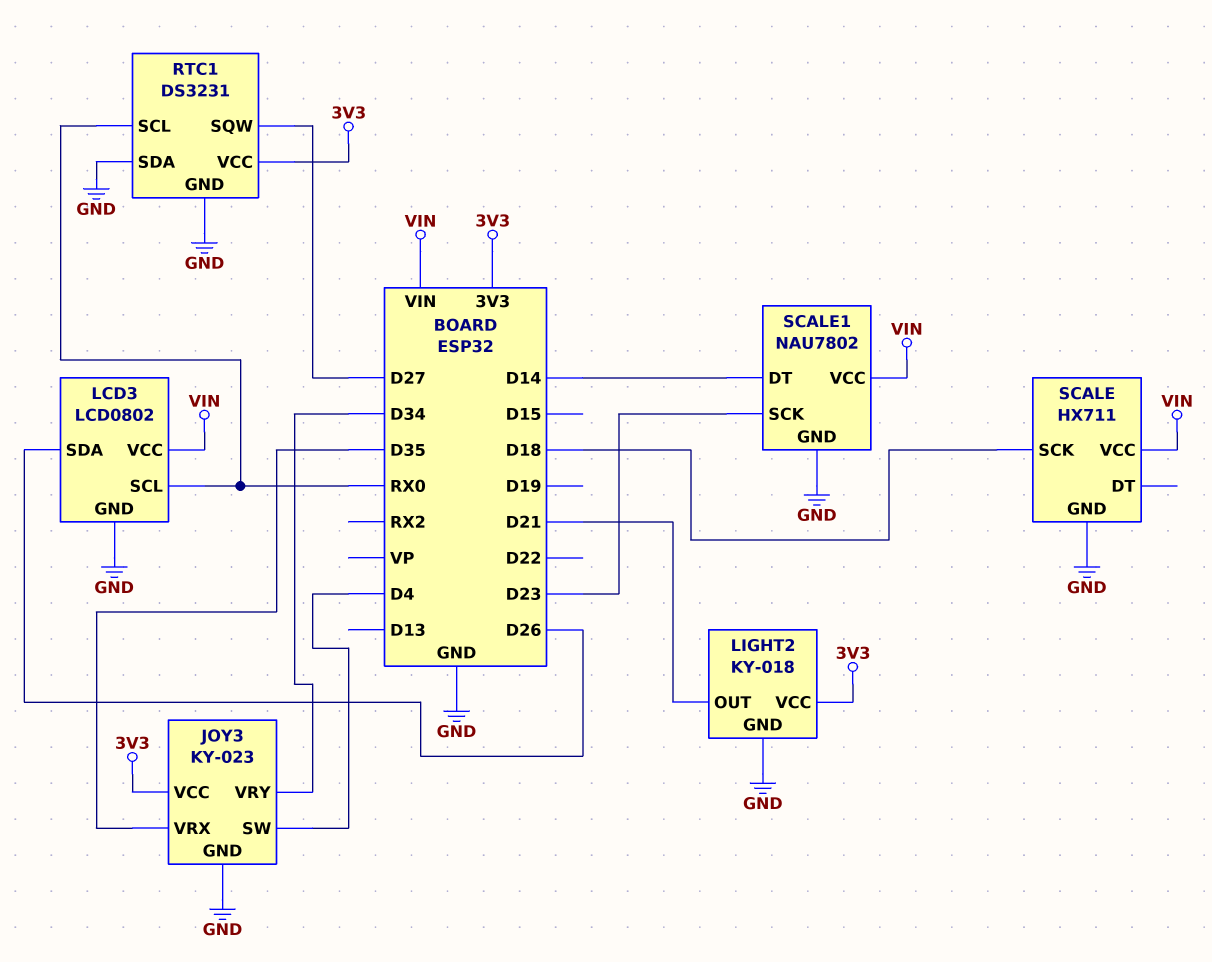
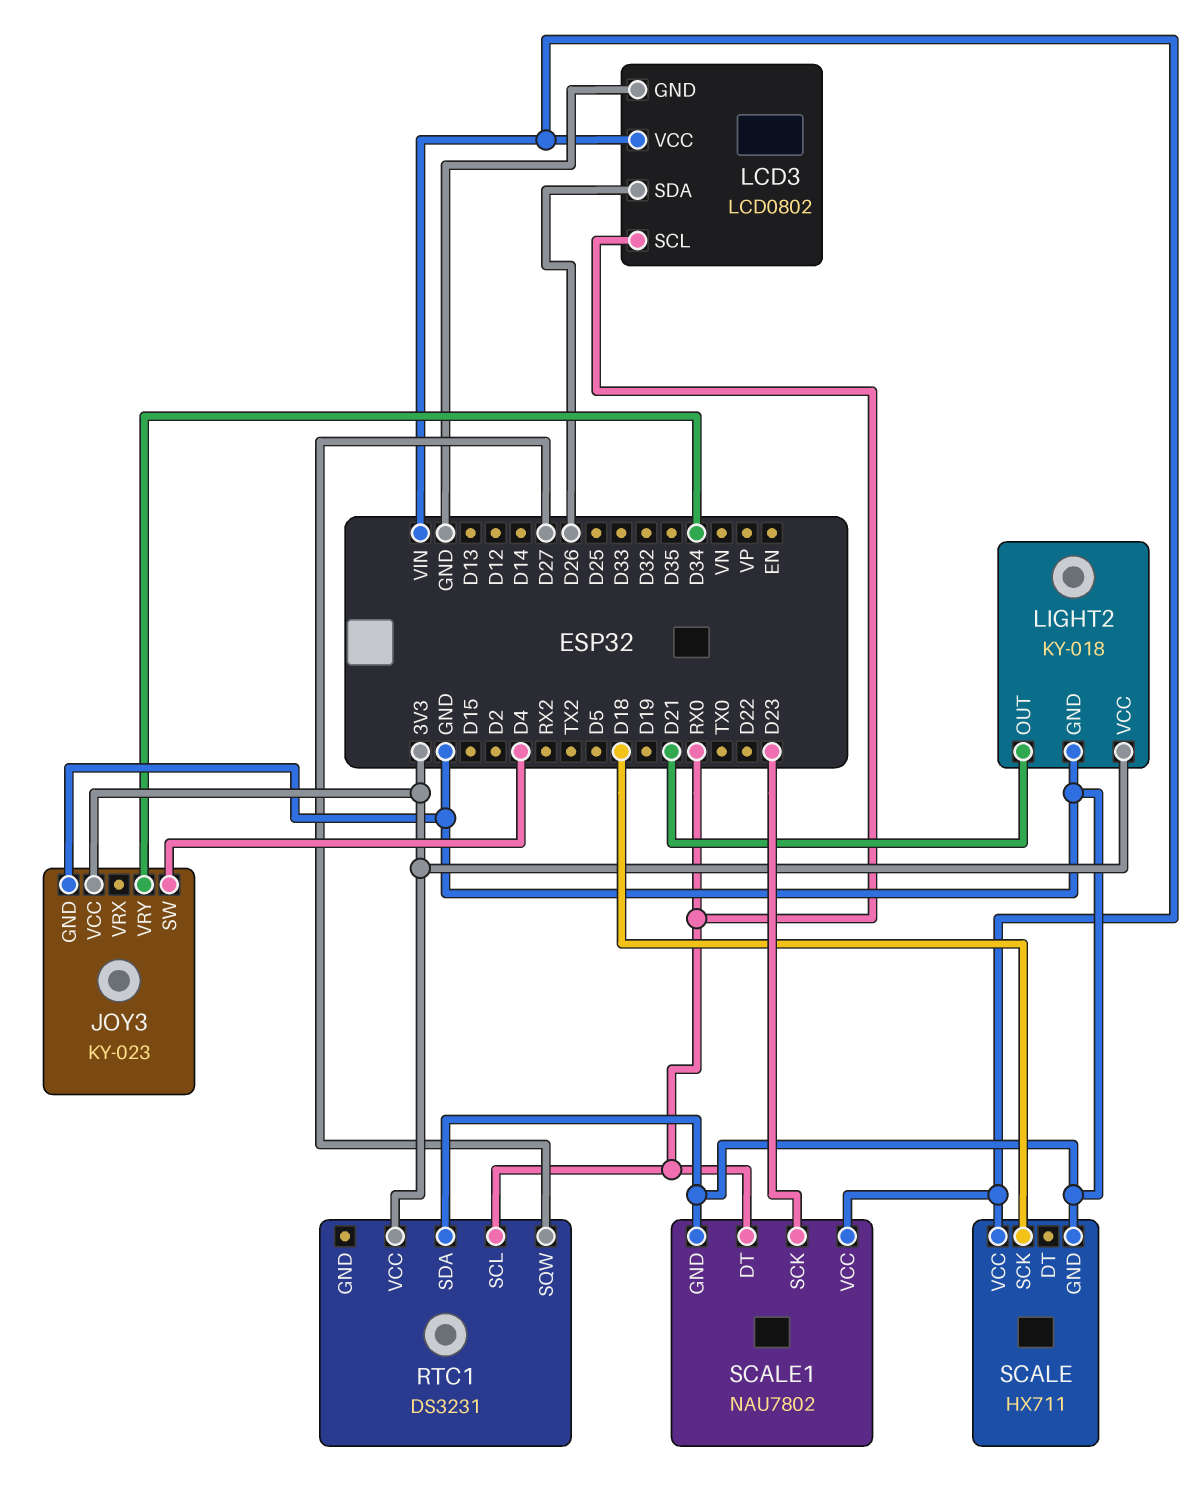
JOY3 pin VRX: D35 -> none
RTC1 pin GND: GND -> none
SCALE1 pin DT: D14 -> RX0

